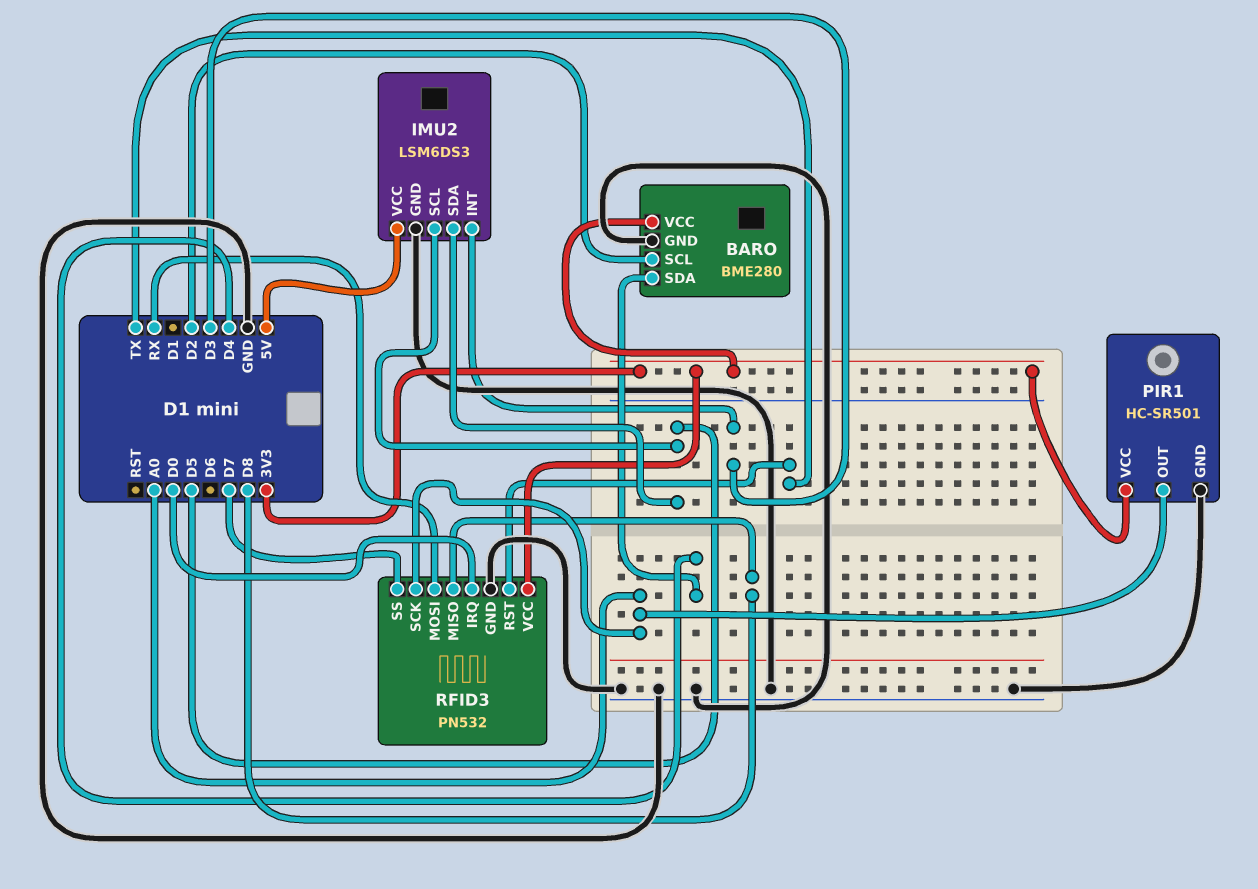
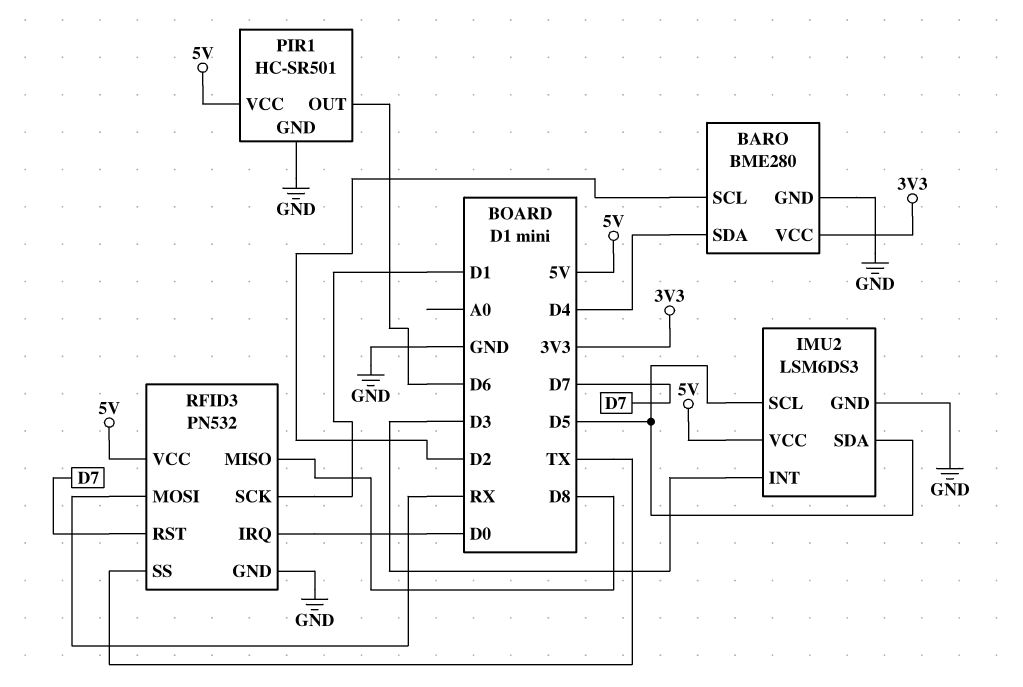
PIR1 pin OUT: A0 -> D6
PIR1 pin VCC: 3V3 -> 5V
RFID3 pin RST: TX -> D7
RFID3 pin SCK: A0 -> D1
RFID3 pin SS: D7 -> TX
RFID3 pin VCC: 3V3 -> 5V

